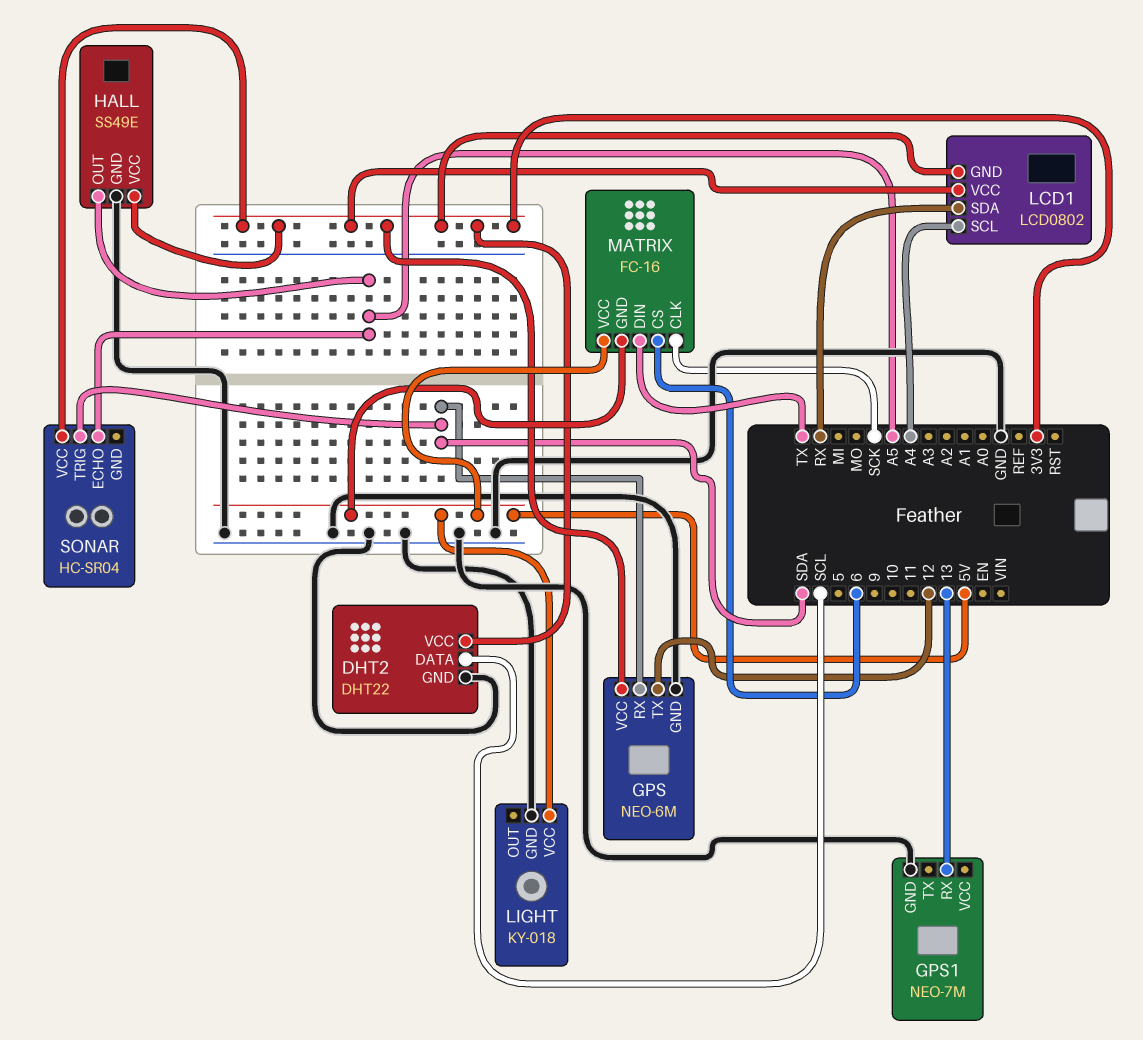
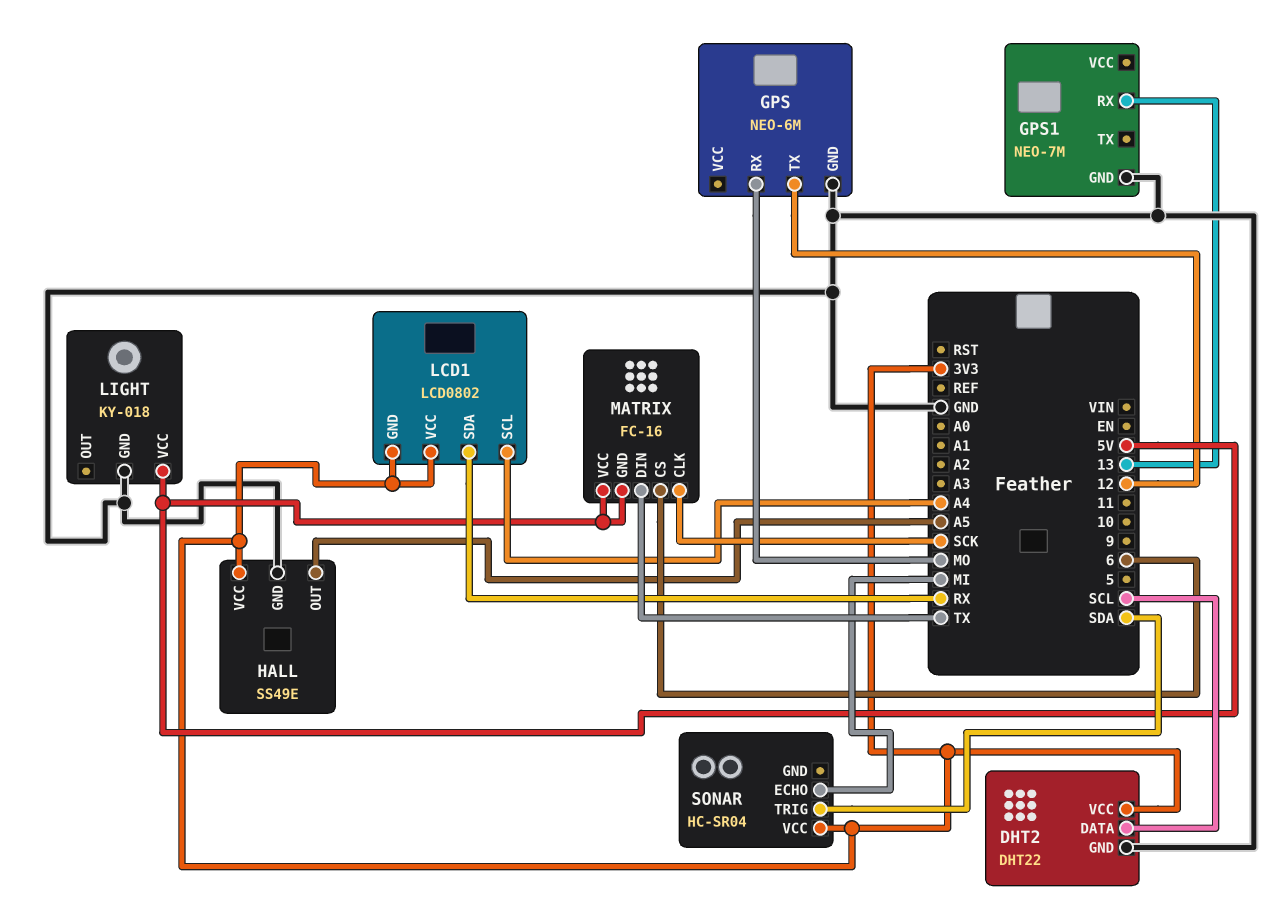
GPS pin RX: SDA -> MO
GPS pin VCC: 3V3 -> none
SONAR pin ECHO: A5 -> MI

